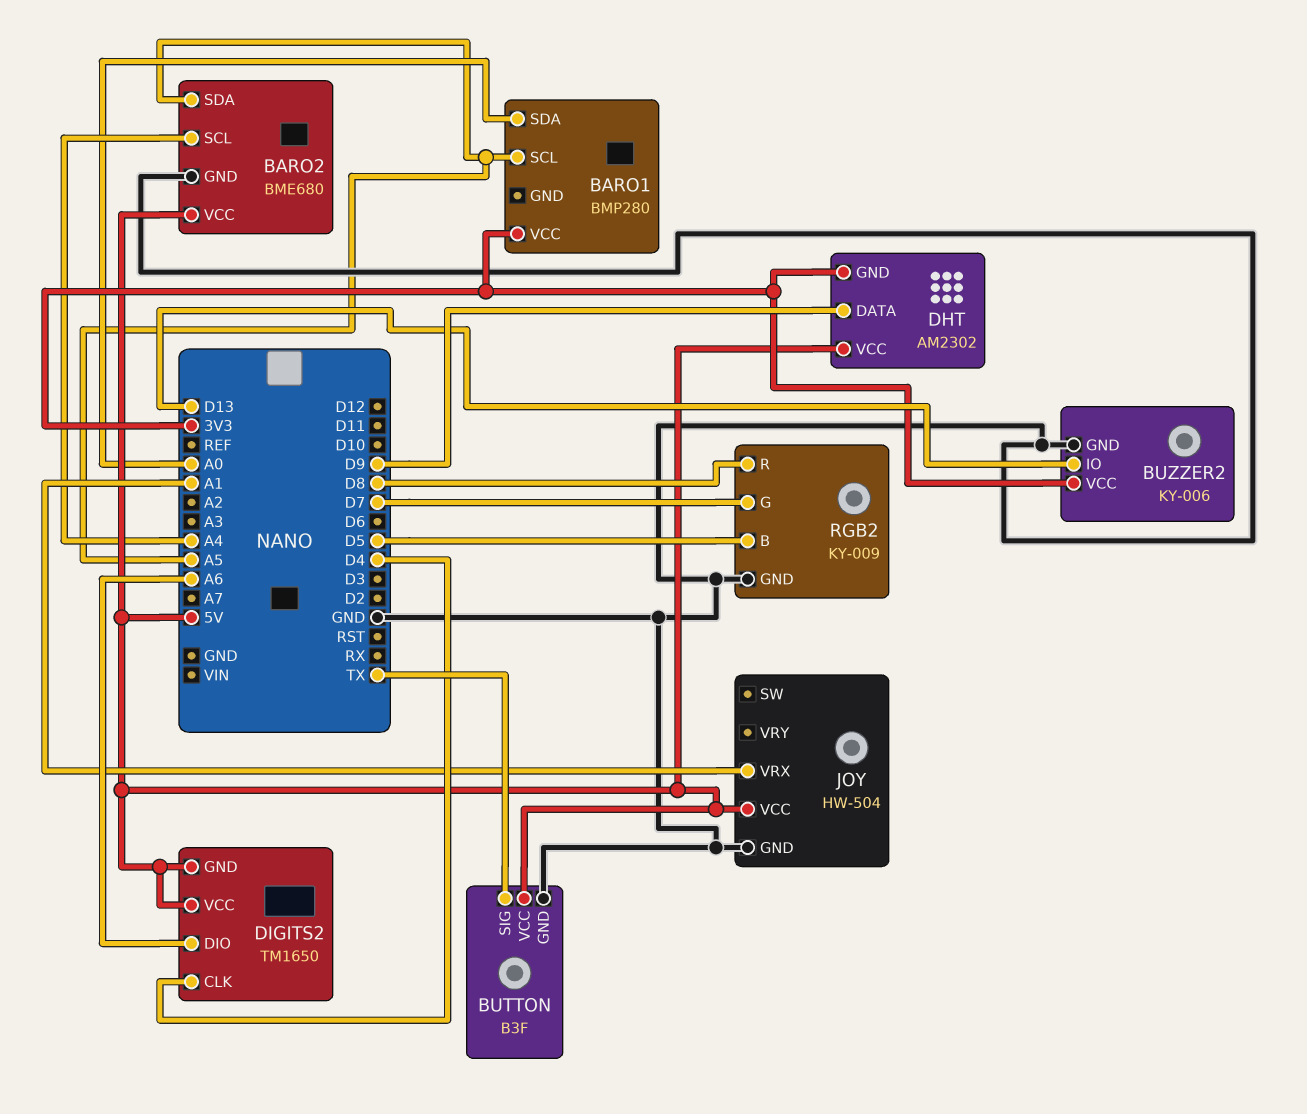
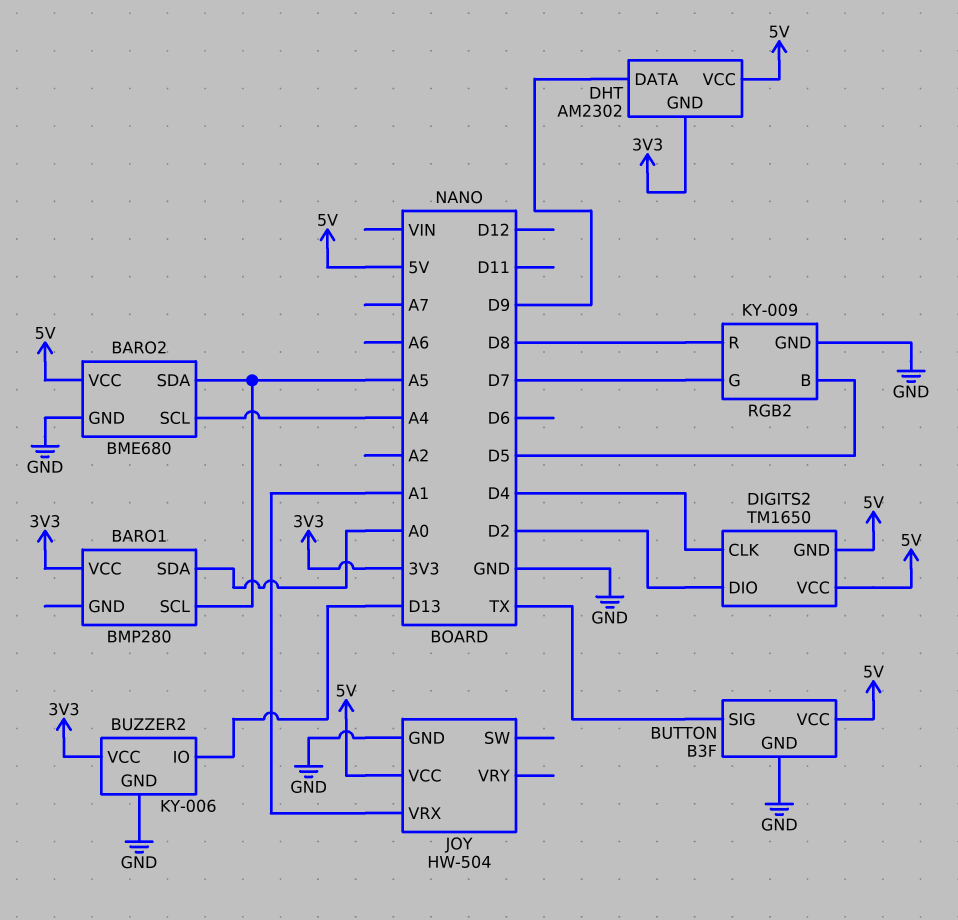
DIGITS2 pin DIO: A6 -> D2

